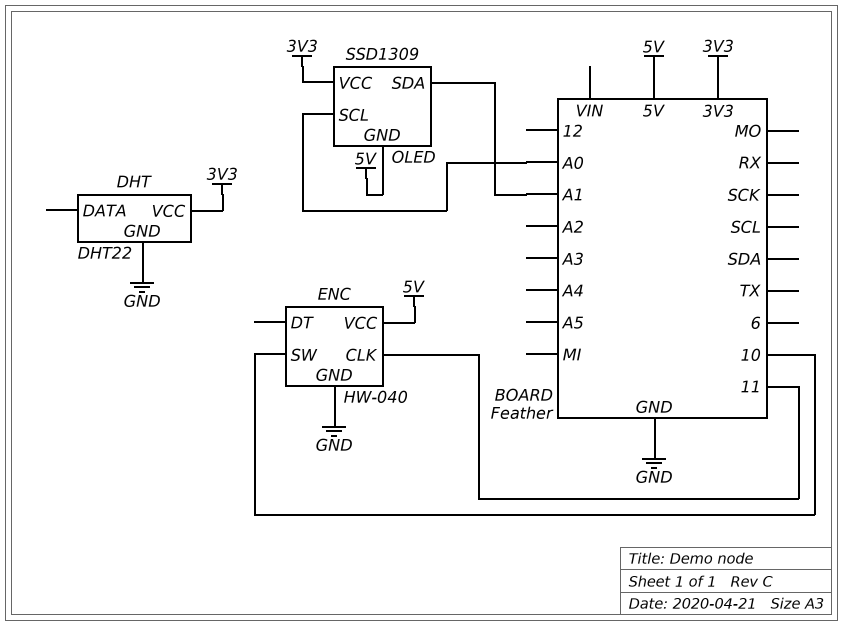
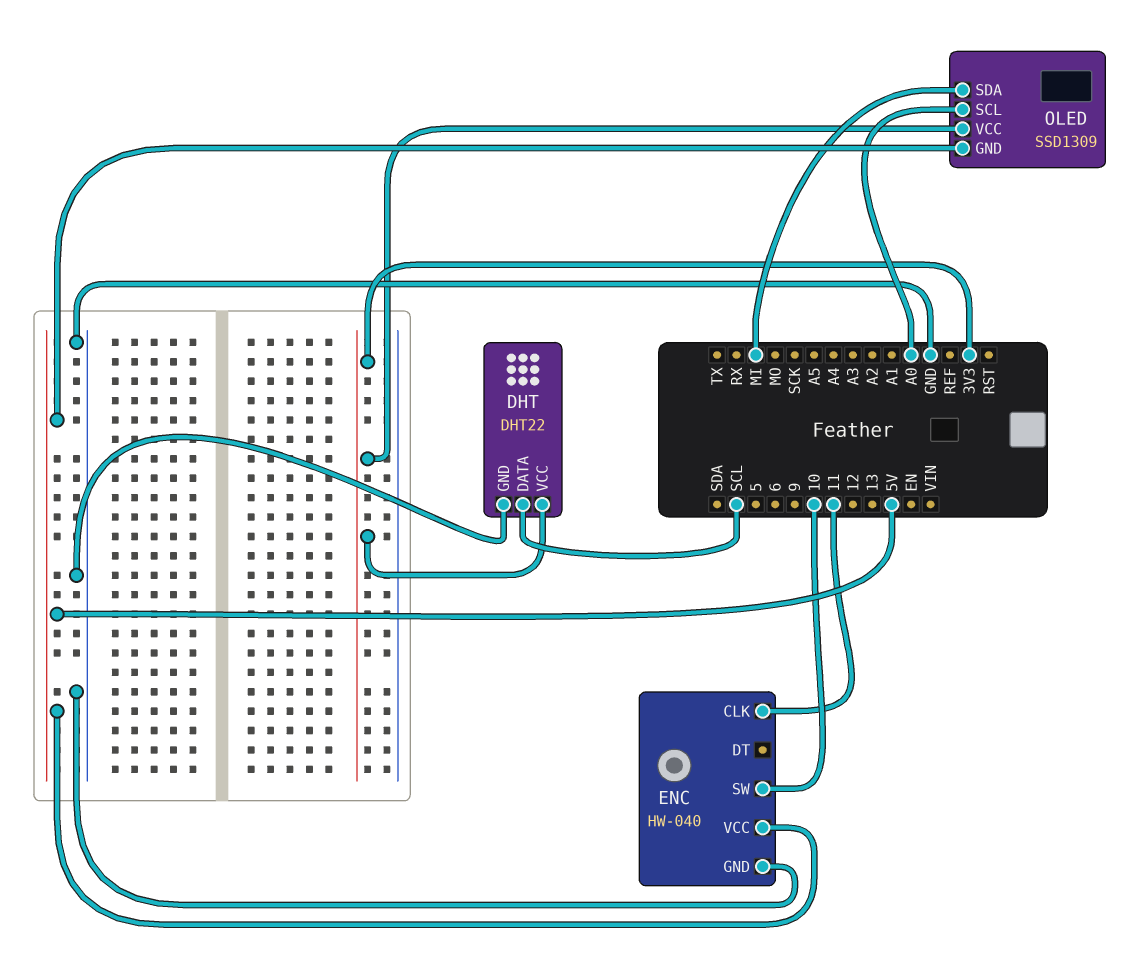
DHT pin DATA: none -> SCL
OLED pin SDA: A1 -> MI

